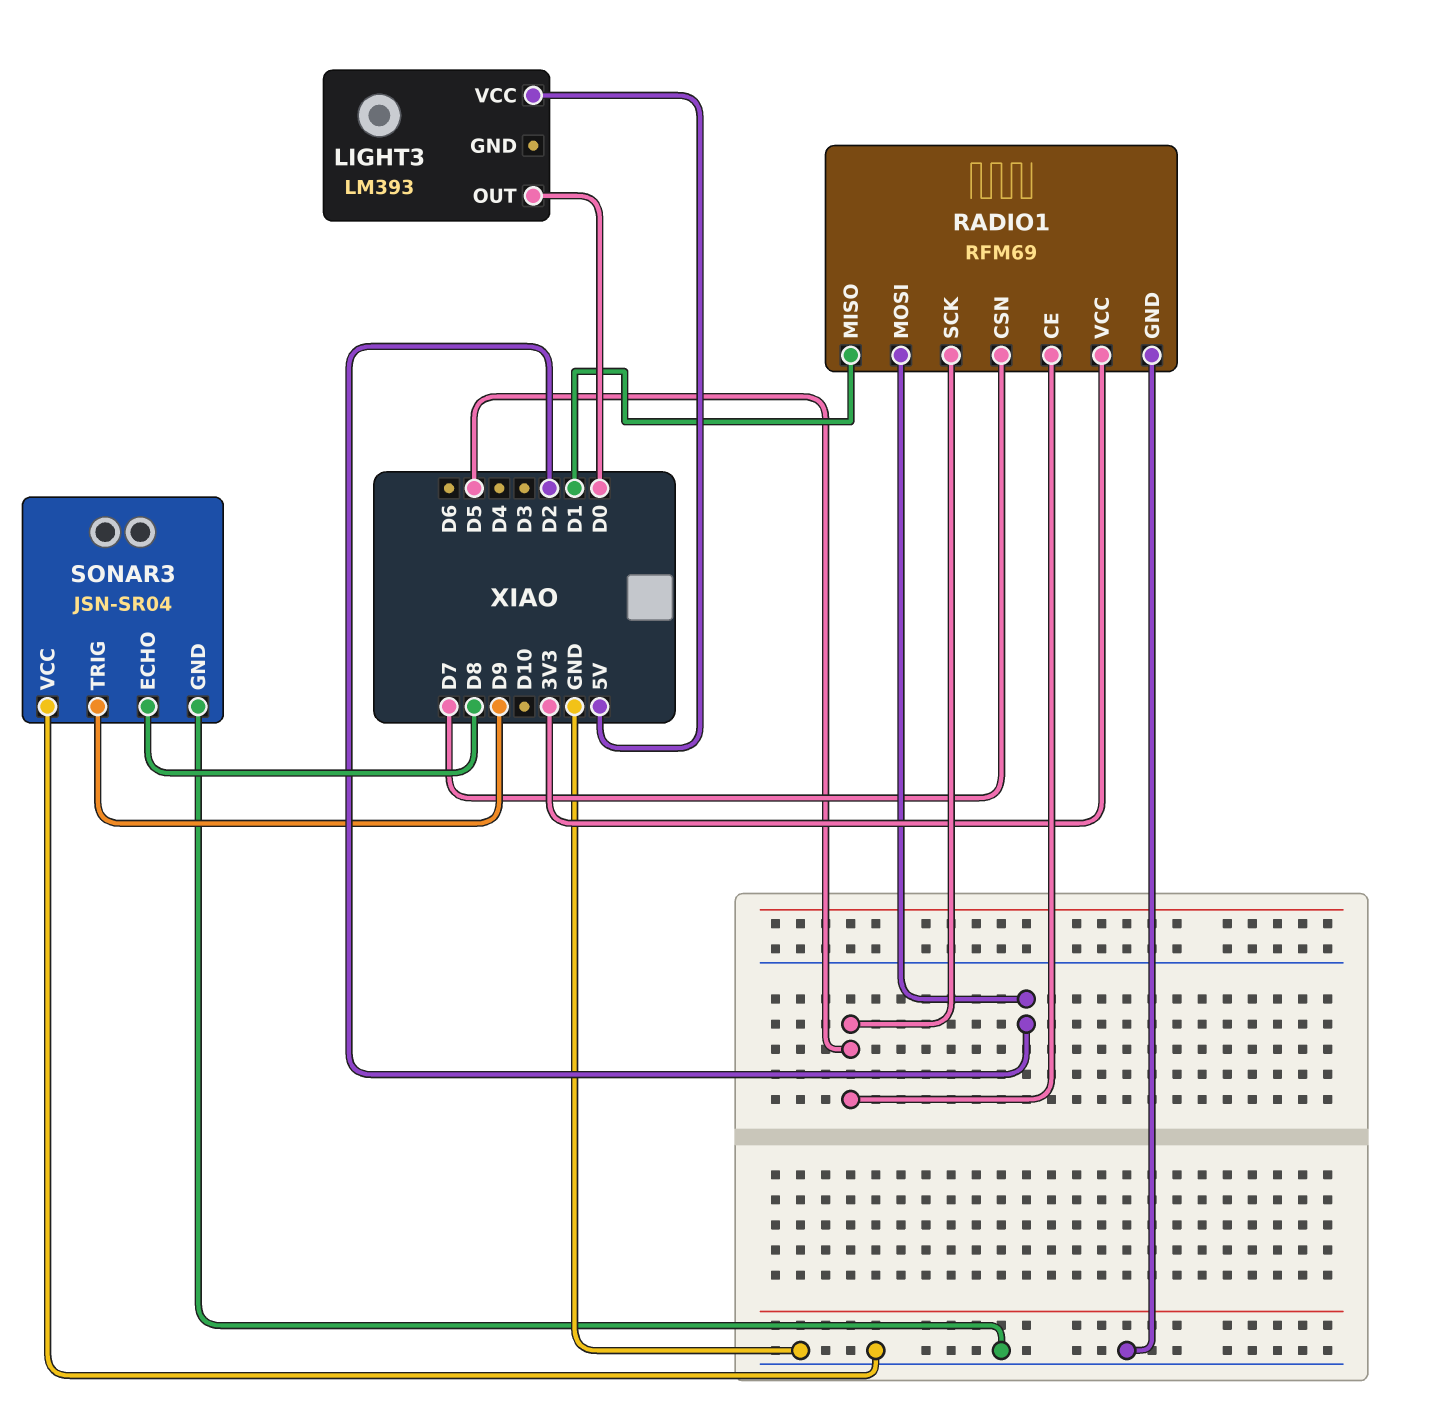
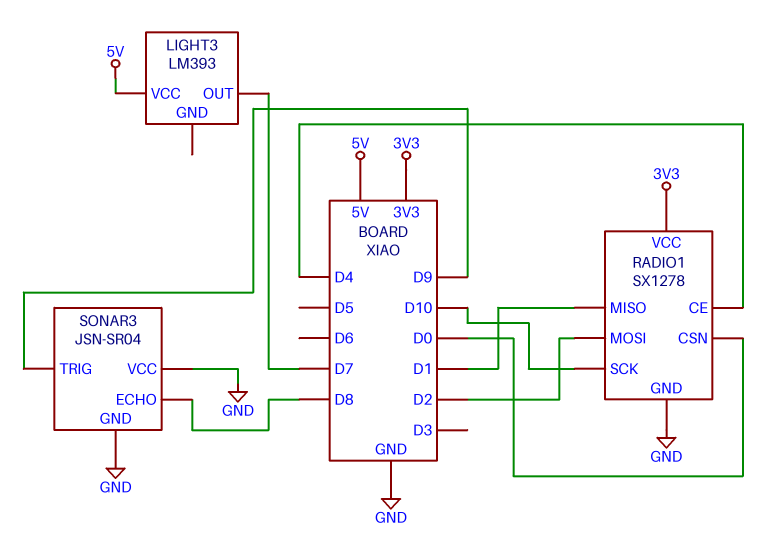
LIGHT3 pin OUT: D0 -> D7
RADIO1: RFM69 -> SX1278
RADIO1 pin CE: D5 -> D4
RADIO1 pin CSN: D7 -> D0
RADIO1 pin SCK: D5 -> D10

